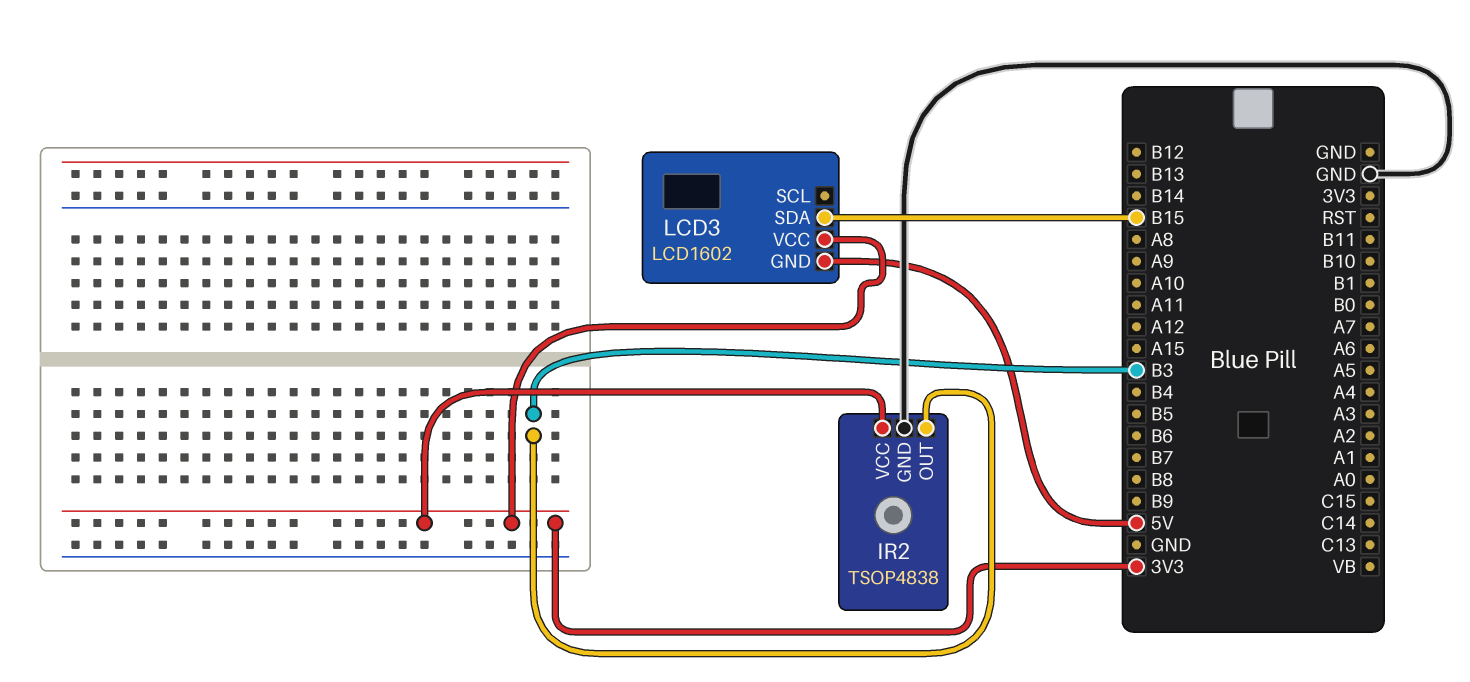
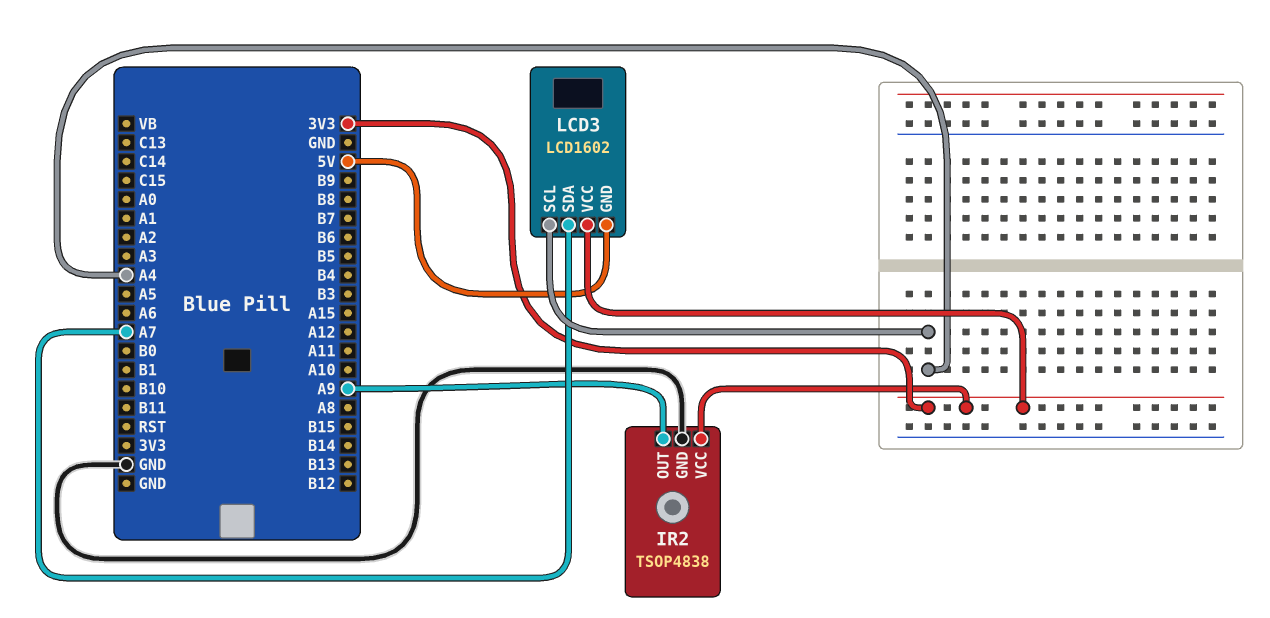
IR2 pin OUT: B3 -> A9
LCD3 pin SCL: none -> A4
LCD3 pin SDA: B15 -> A7

